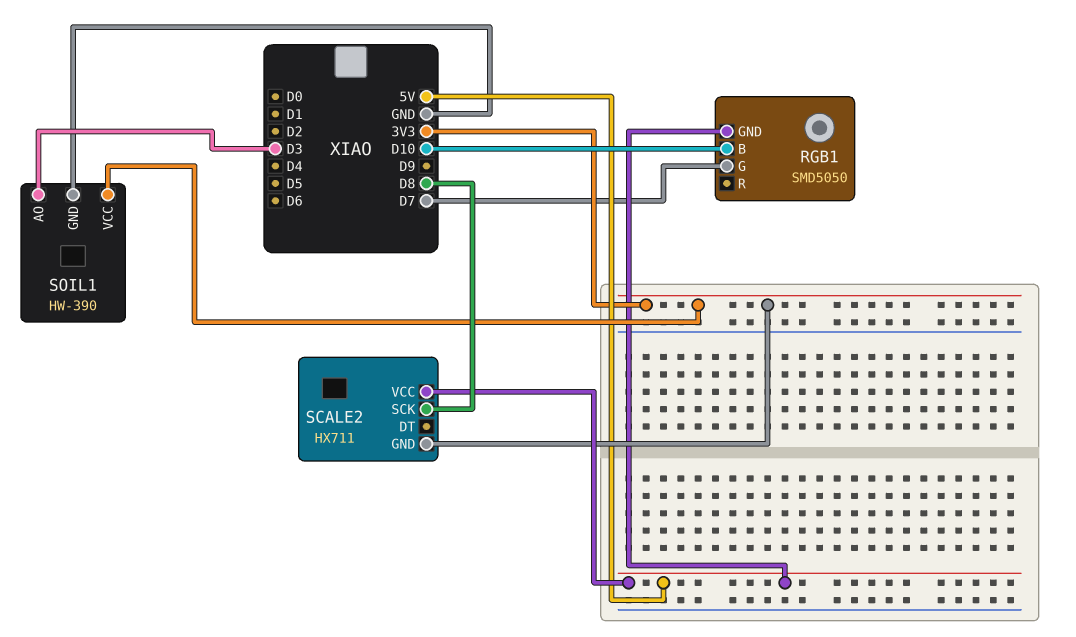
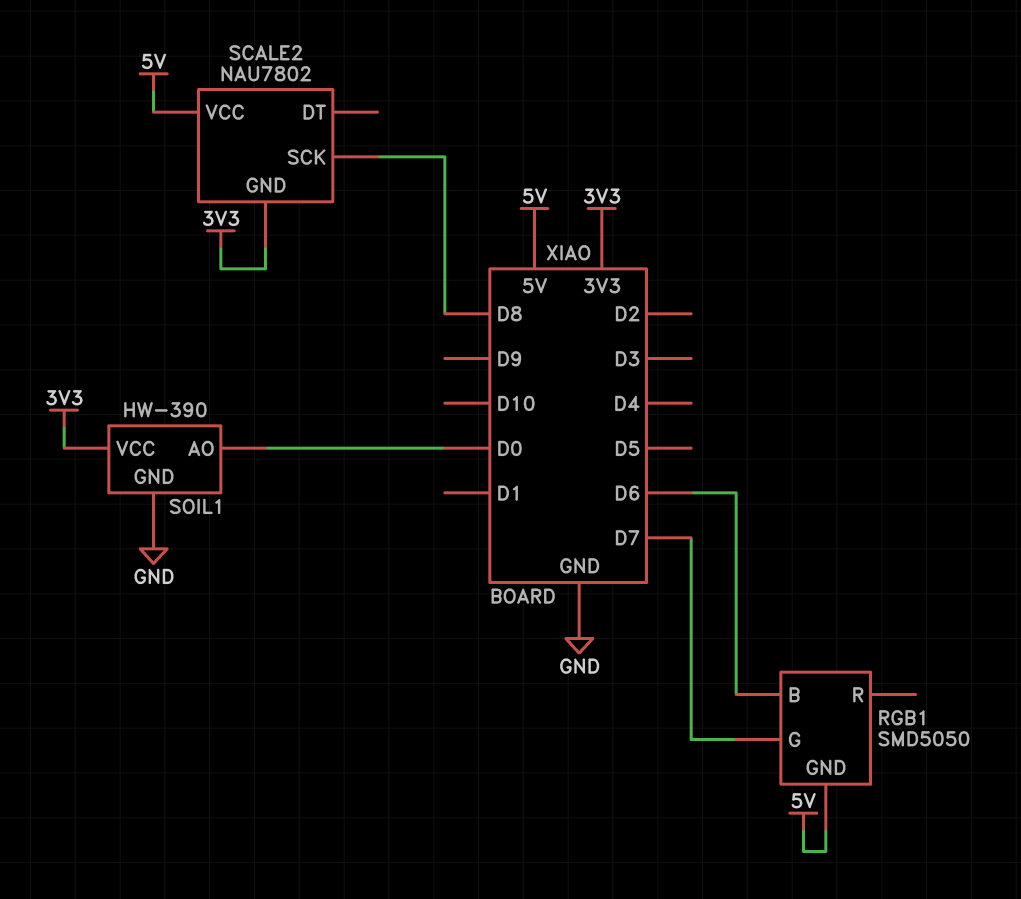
RGB1 pin B: D10 -> D6
SCALE2: HX711 -> NAU7802
SOIL1 pin AO: D3 -> D0

